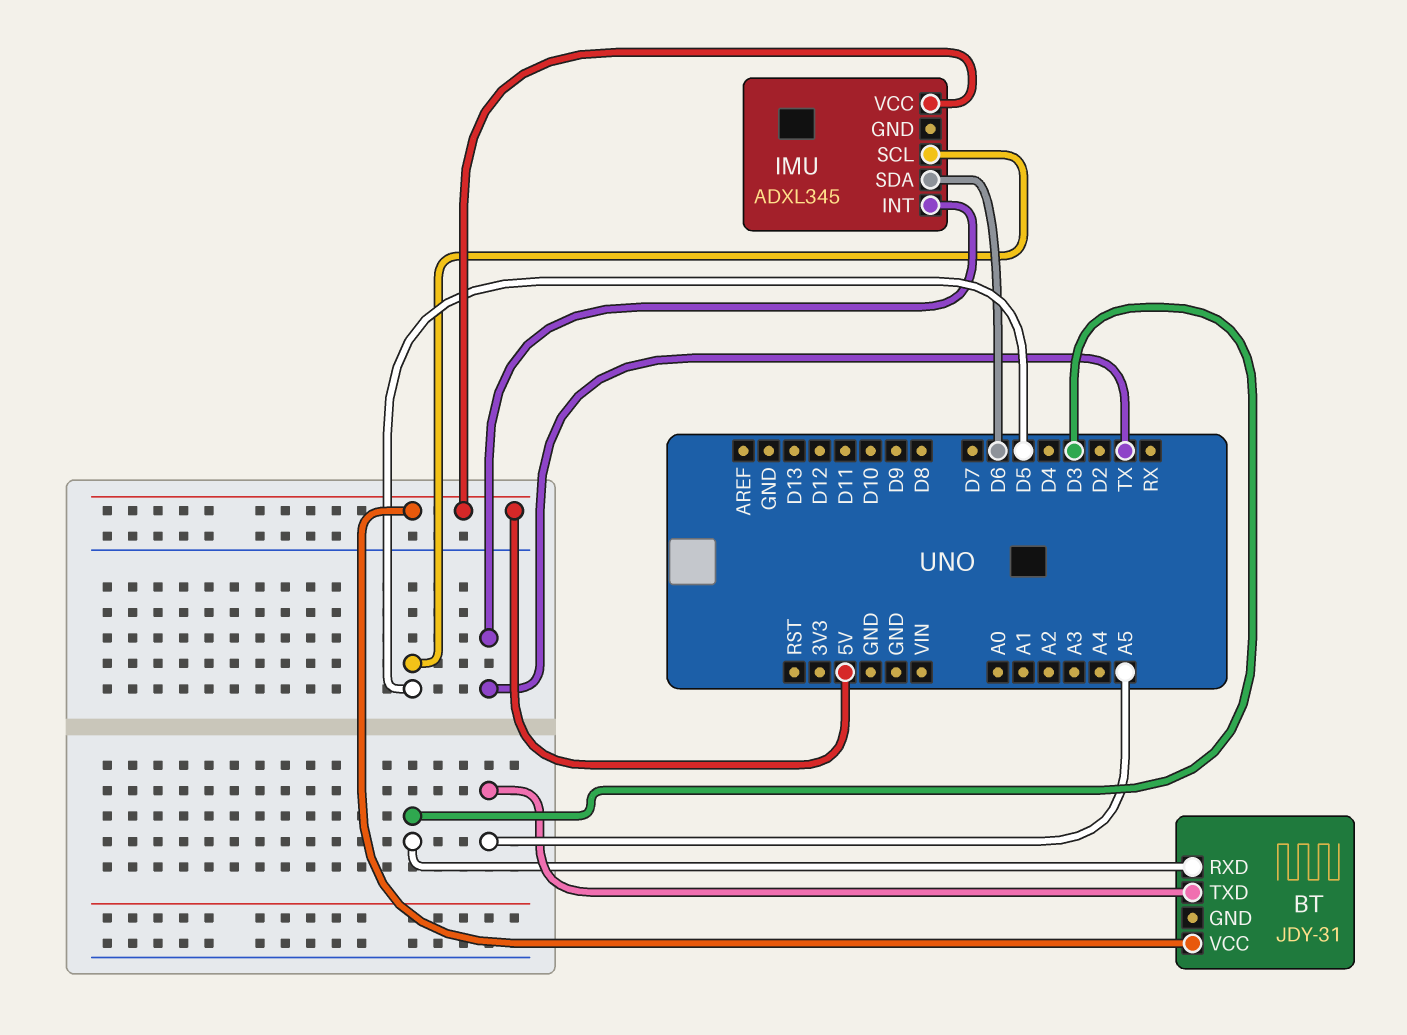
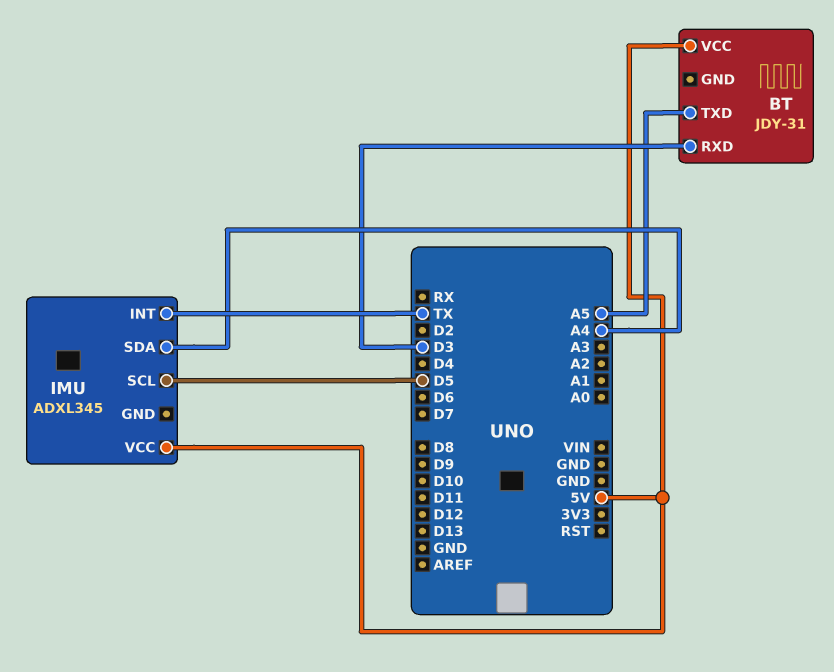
IMU pin SDA: D6 -> A4

